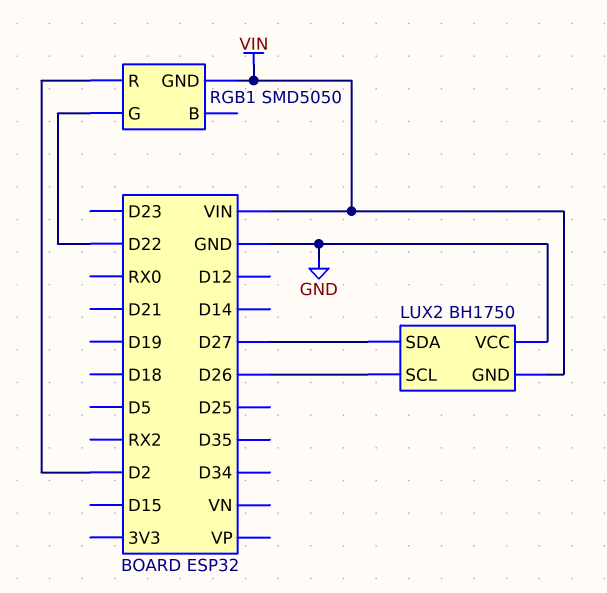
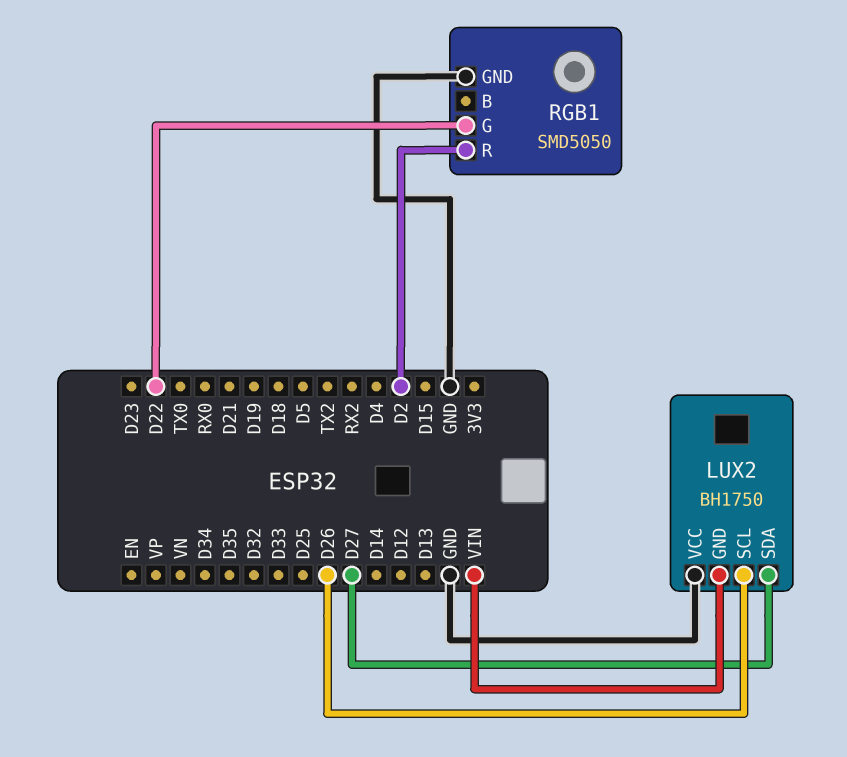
RGB1 pin GND: VIN -> GND

